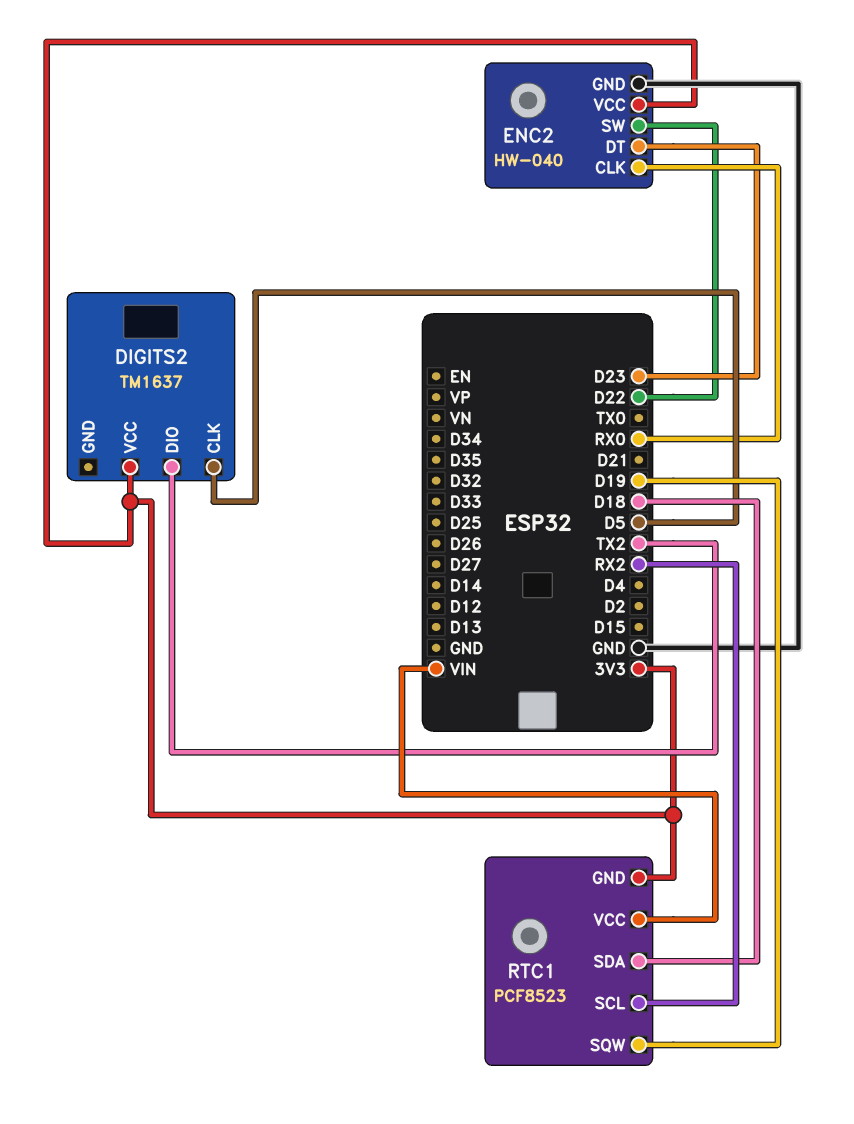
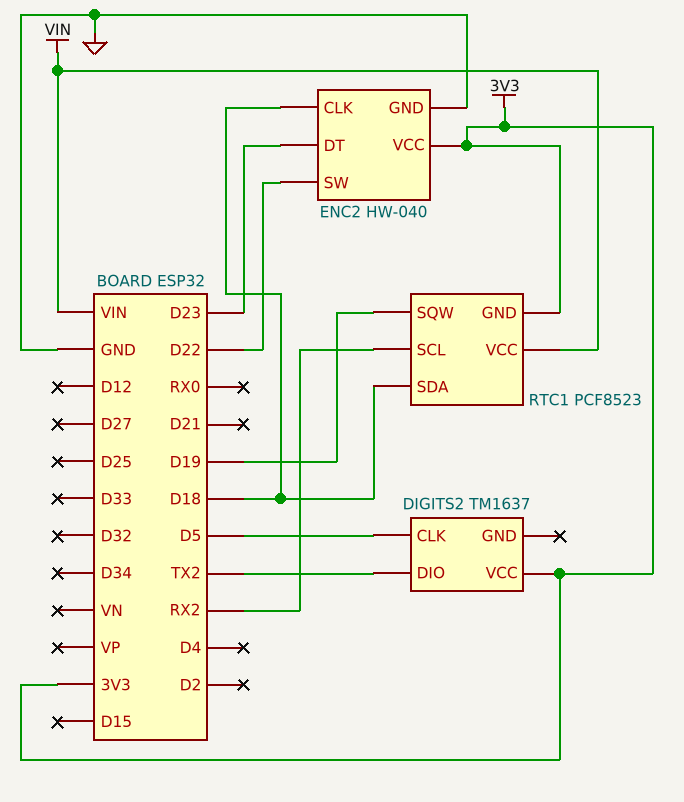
ENC2 pin CLK: RX0 -> D18

